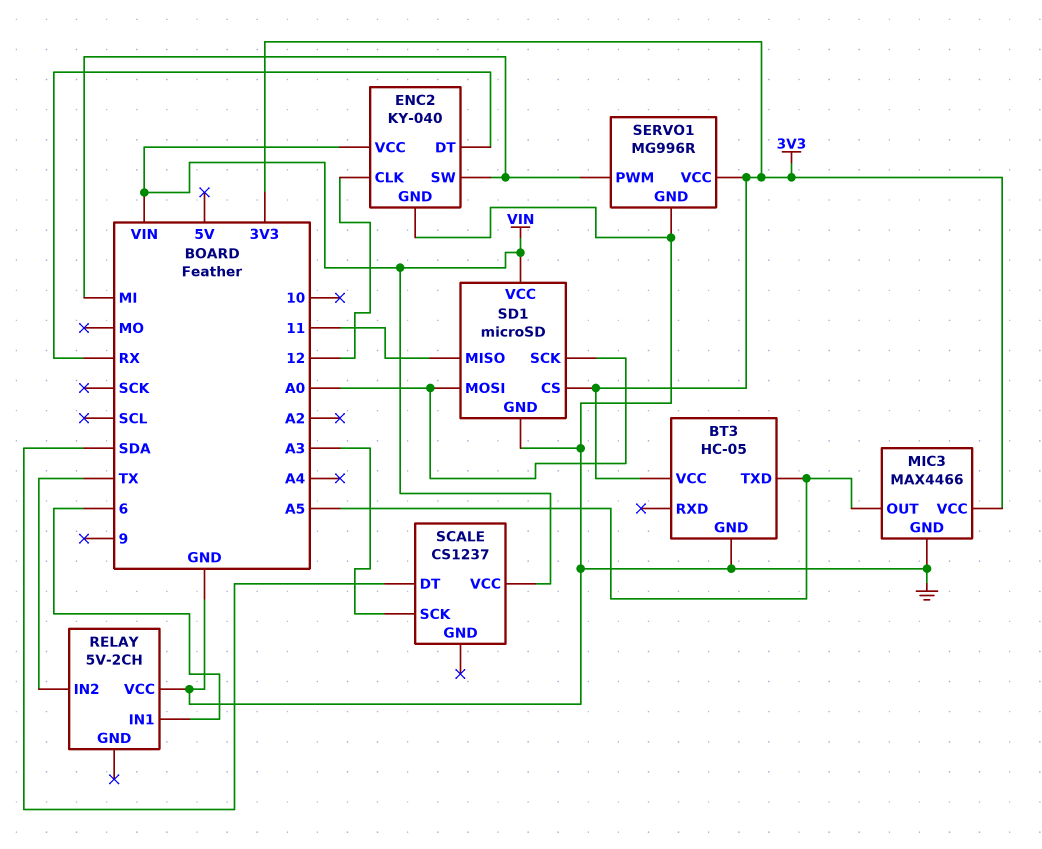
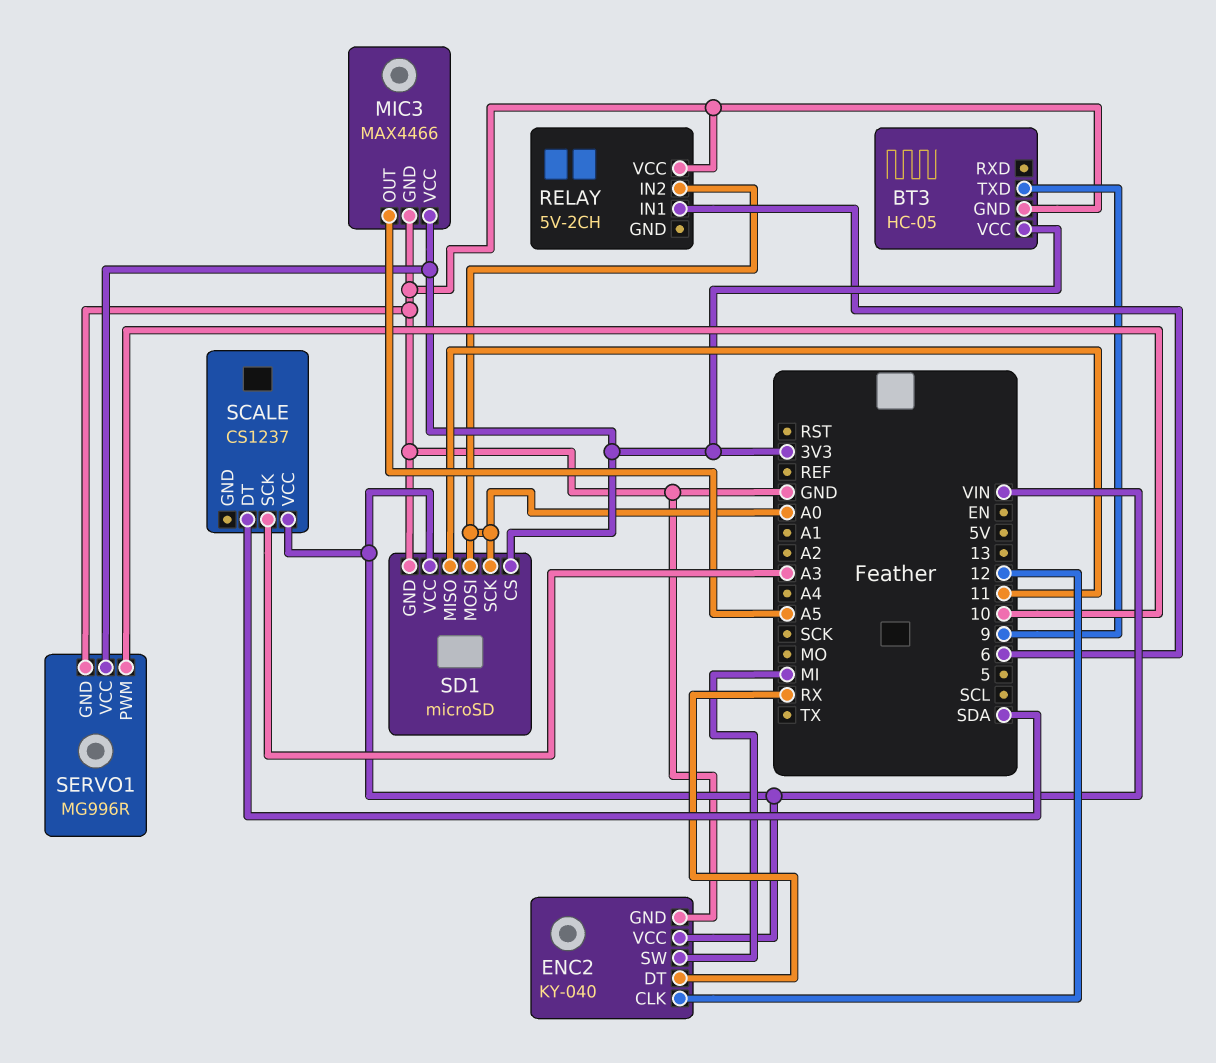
BT3 pin TXD: A5 -> 9
RELAY pin IN2: TX -> A0
SERVO1 pin PWM: MI -> 10

